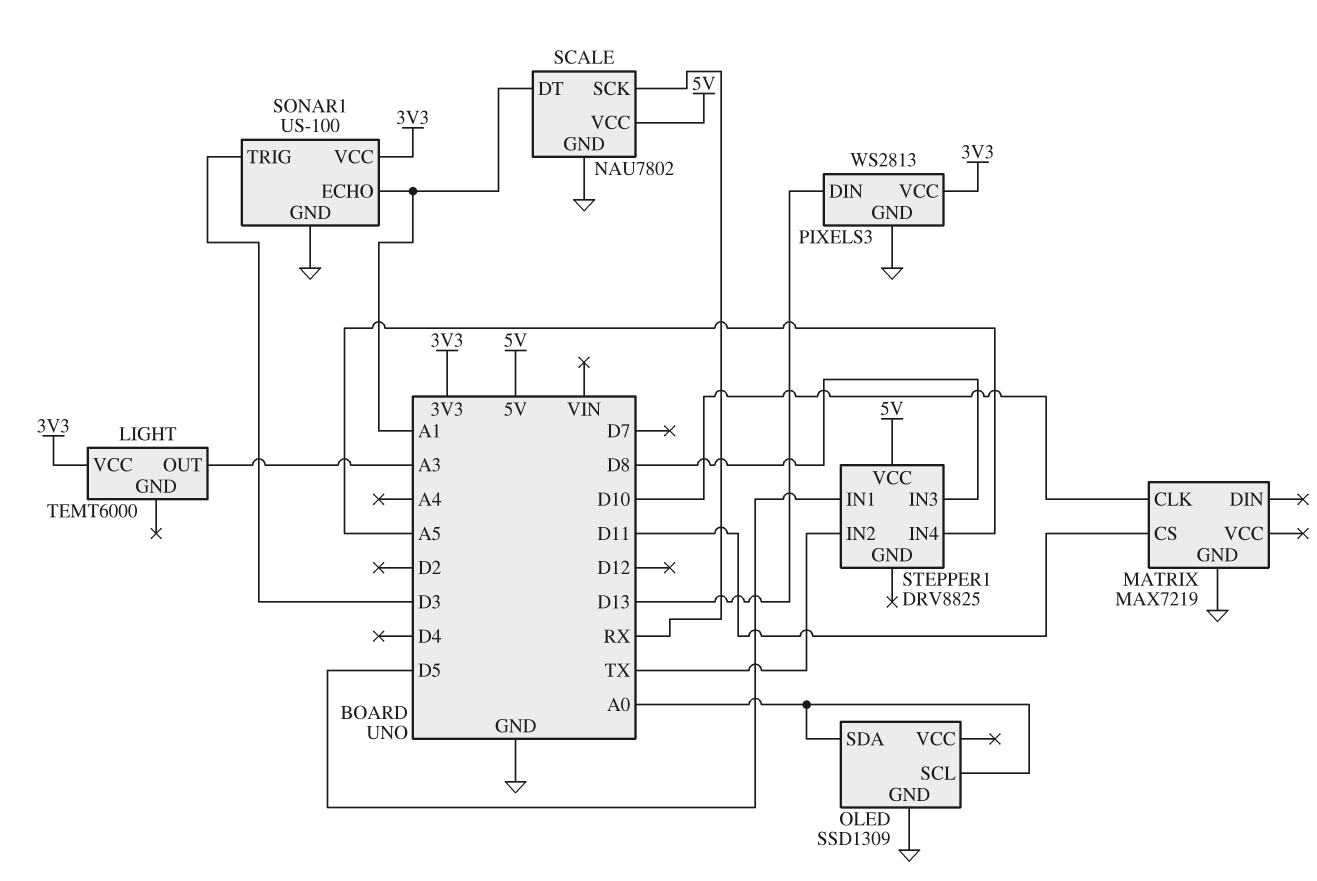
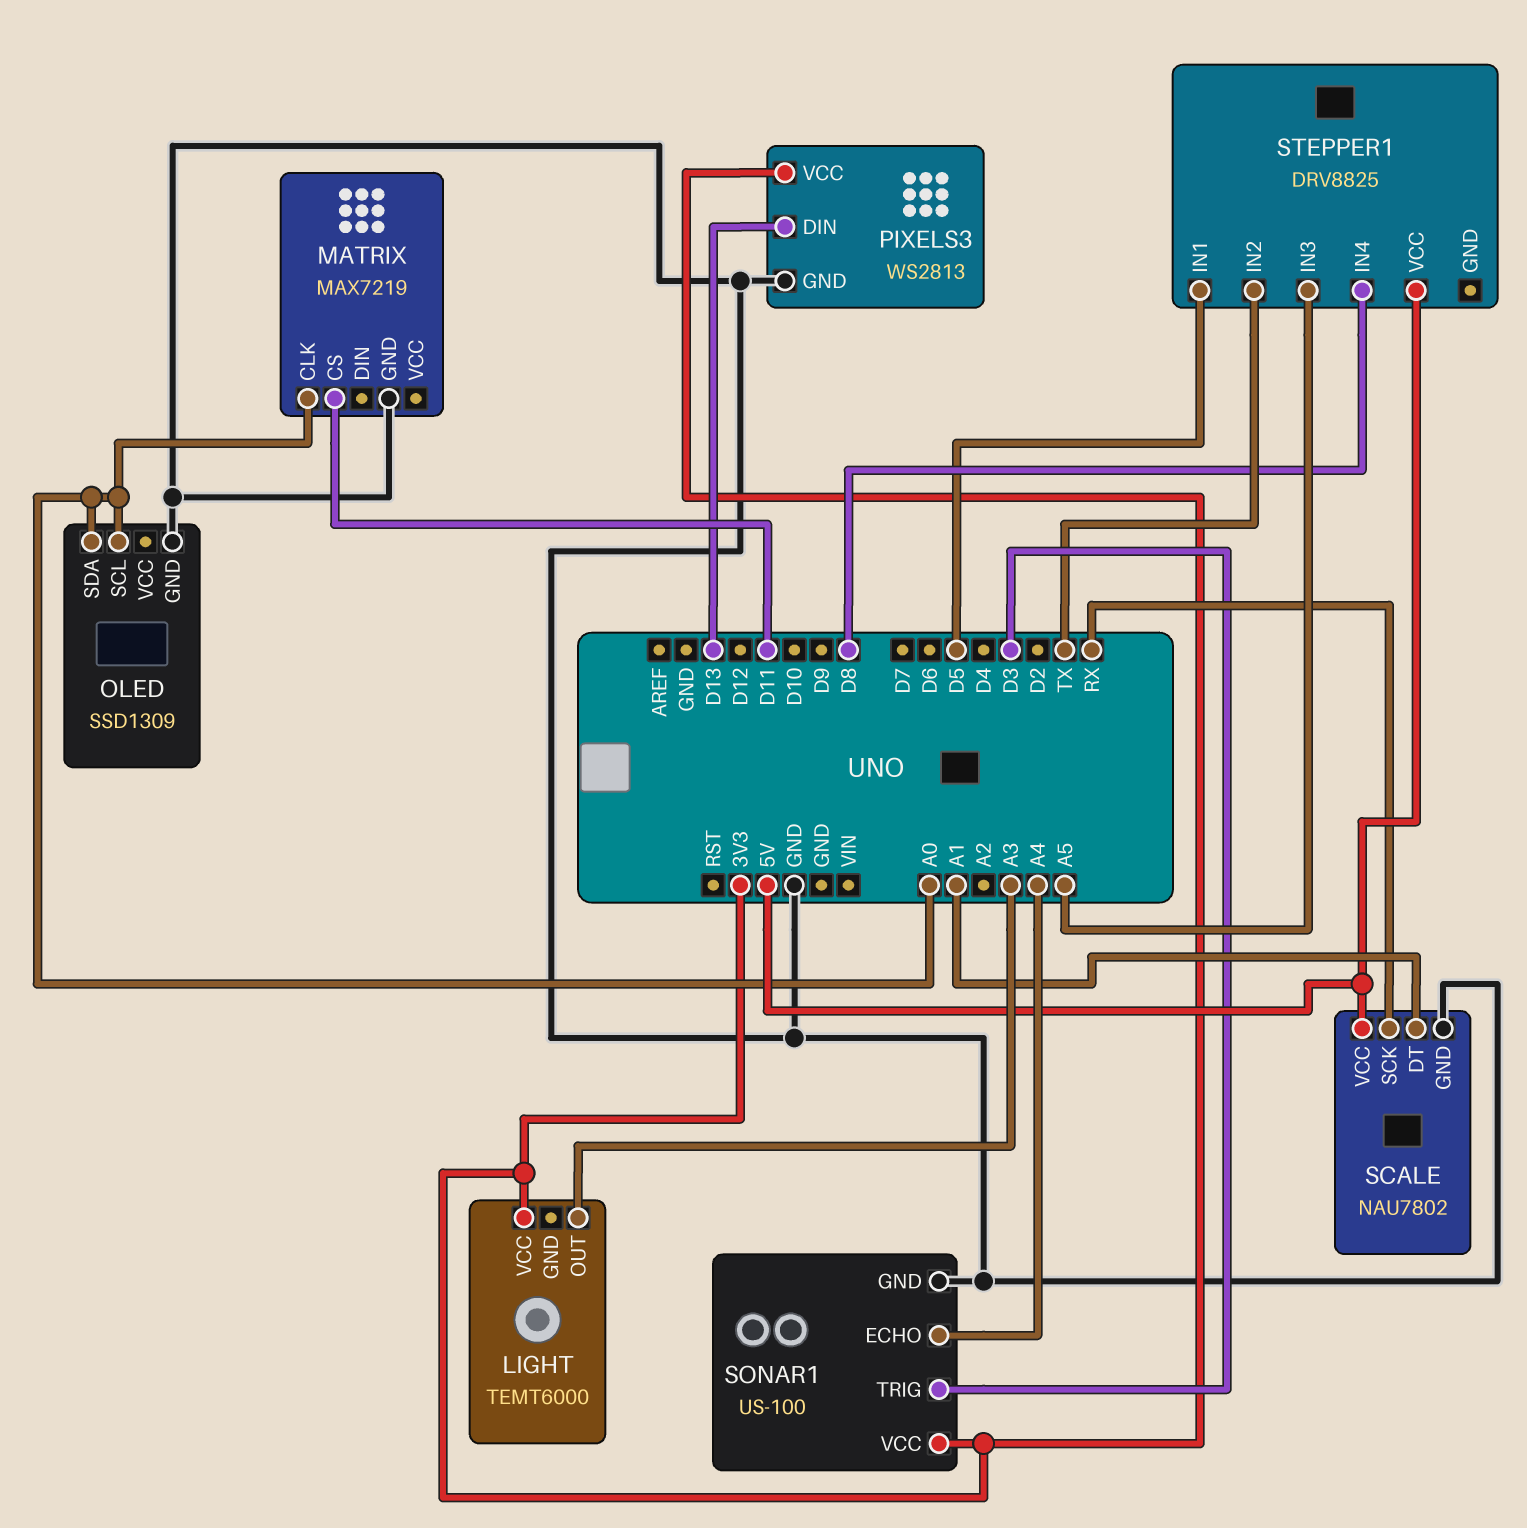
MATRIX pin CLK: D10 -> A0
SONAR1 pin ECHO: A1 -> A4
STEPPER1 pin IN3: D8 -> A5
STEPPER1 pin IN4: A5 -> D8

